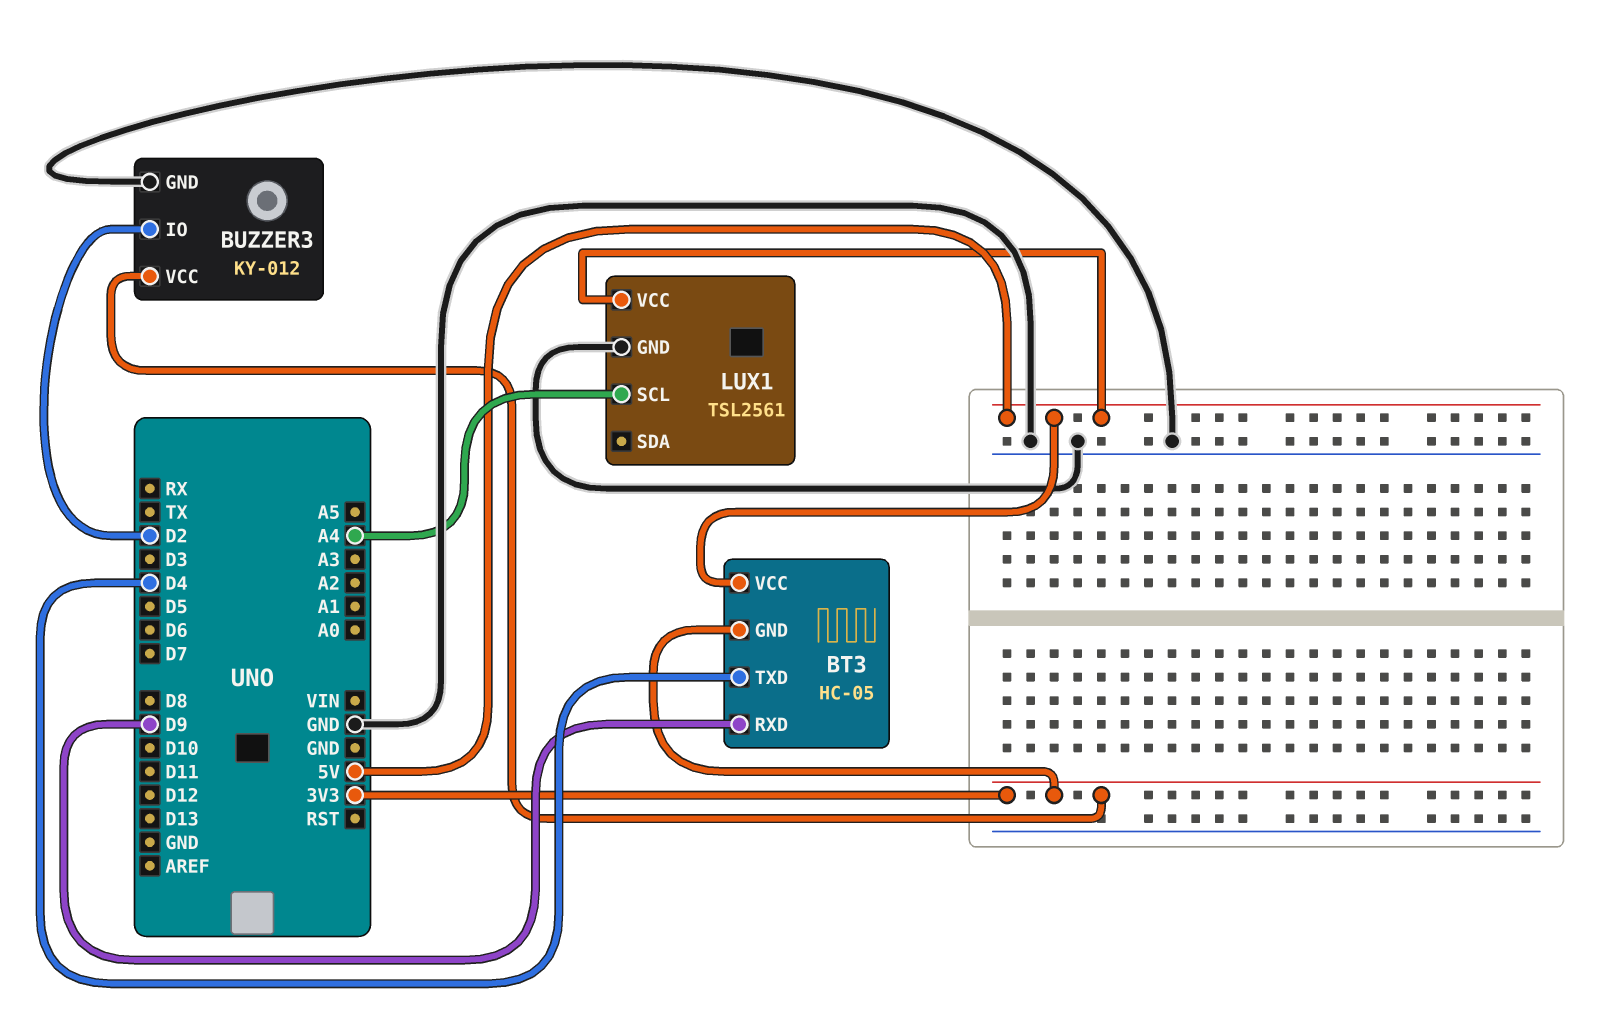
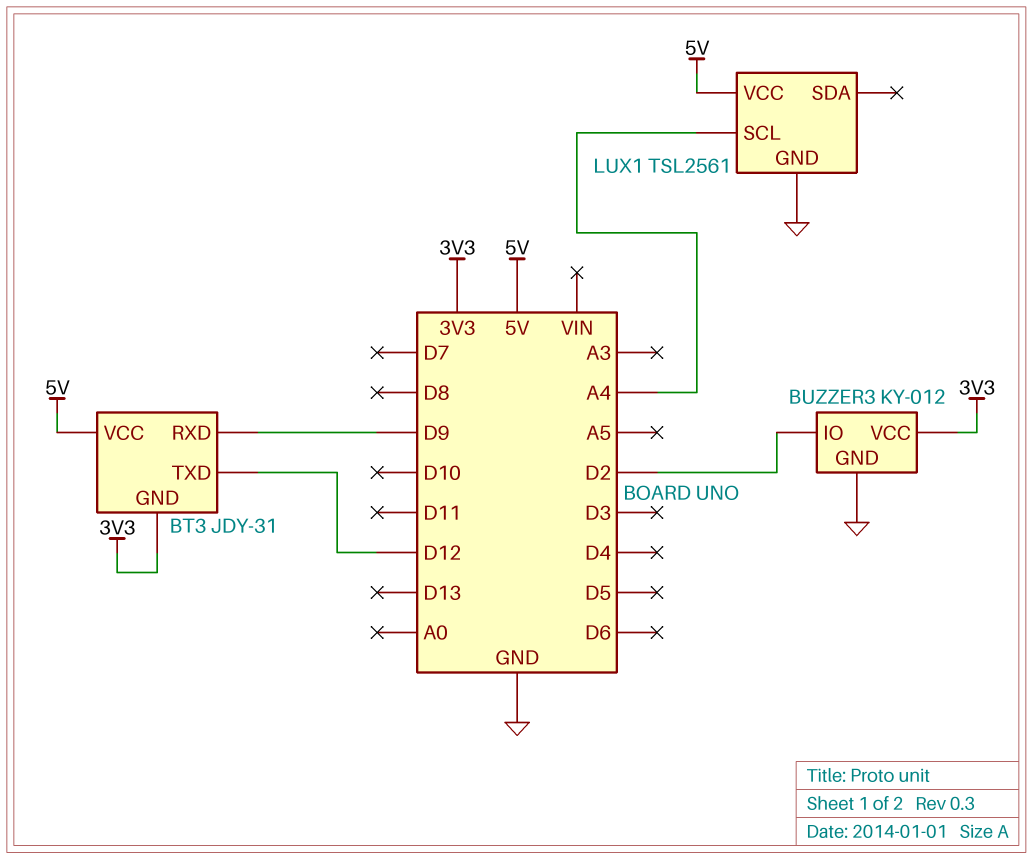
BT3: HC-05 -> JDY-31
BT3 pin TXD: D4 -> D12

